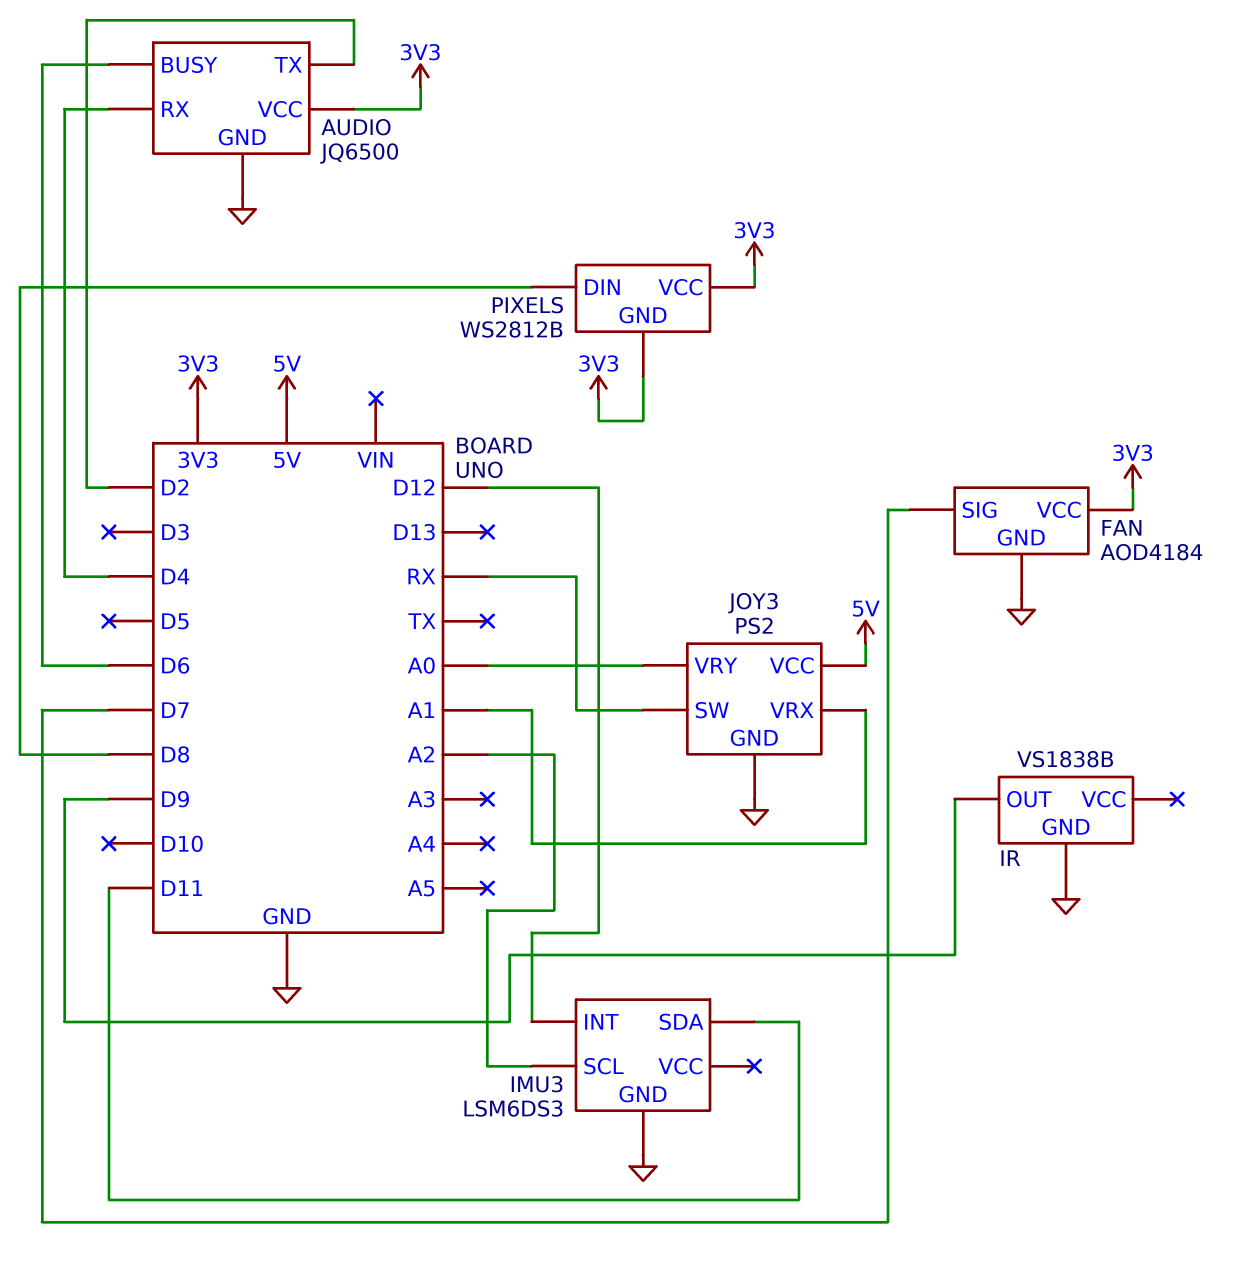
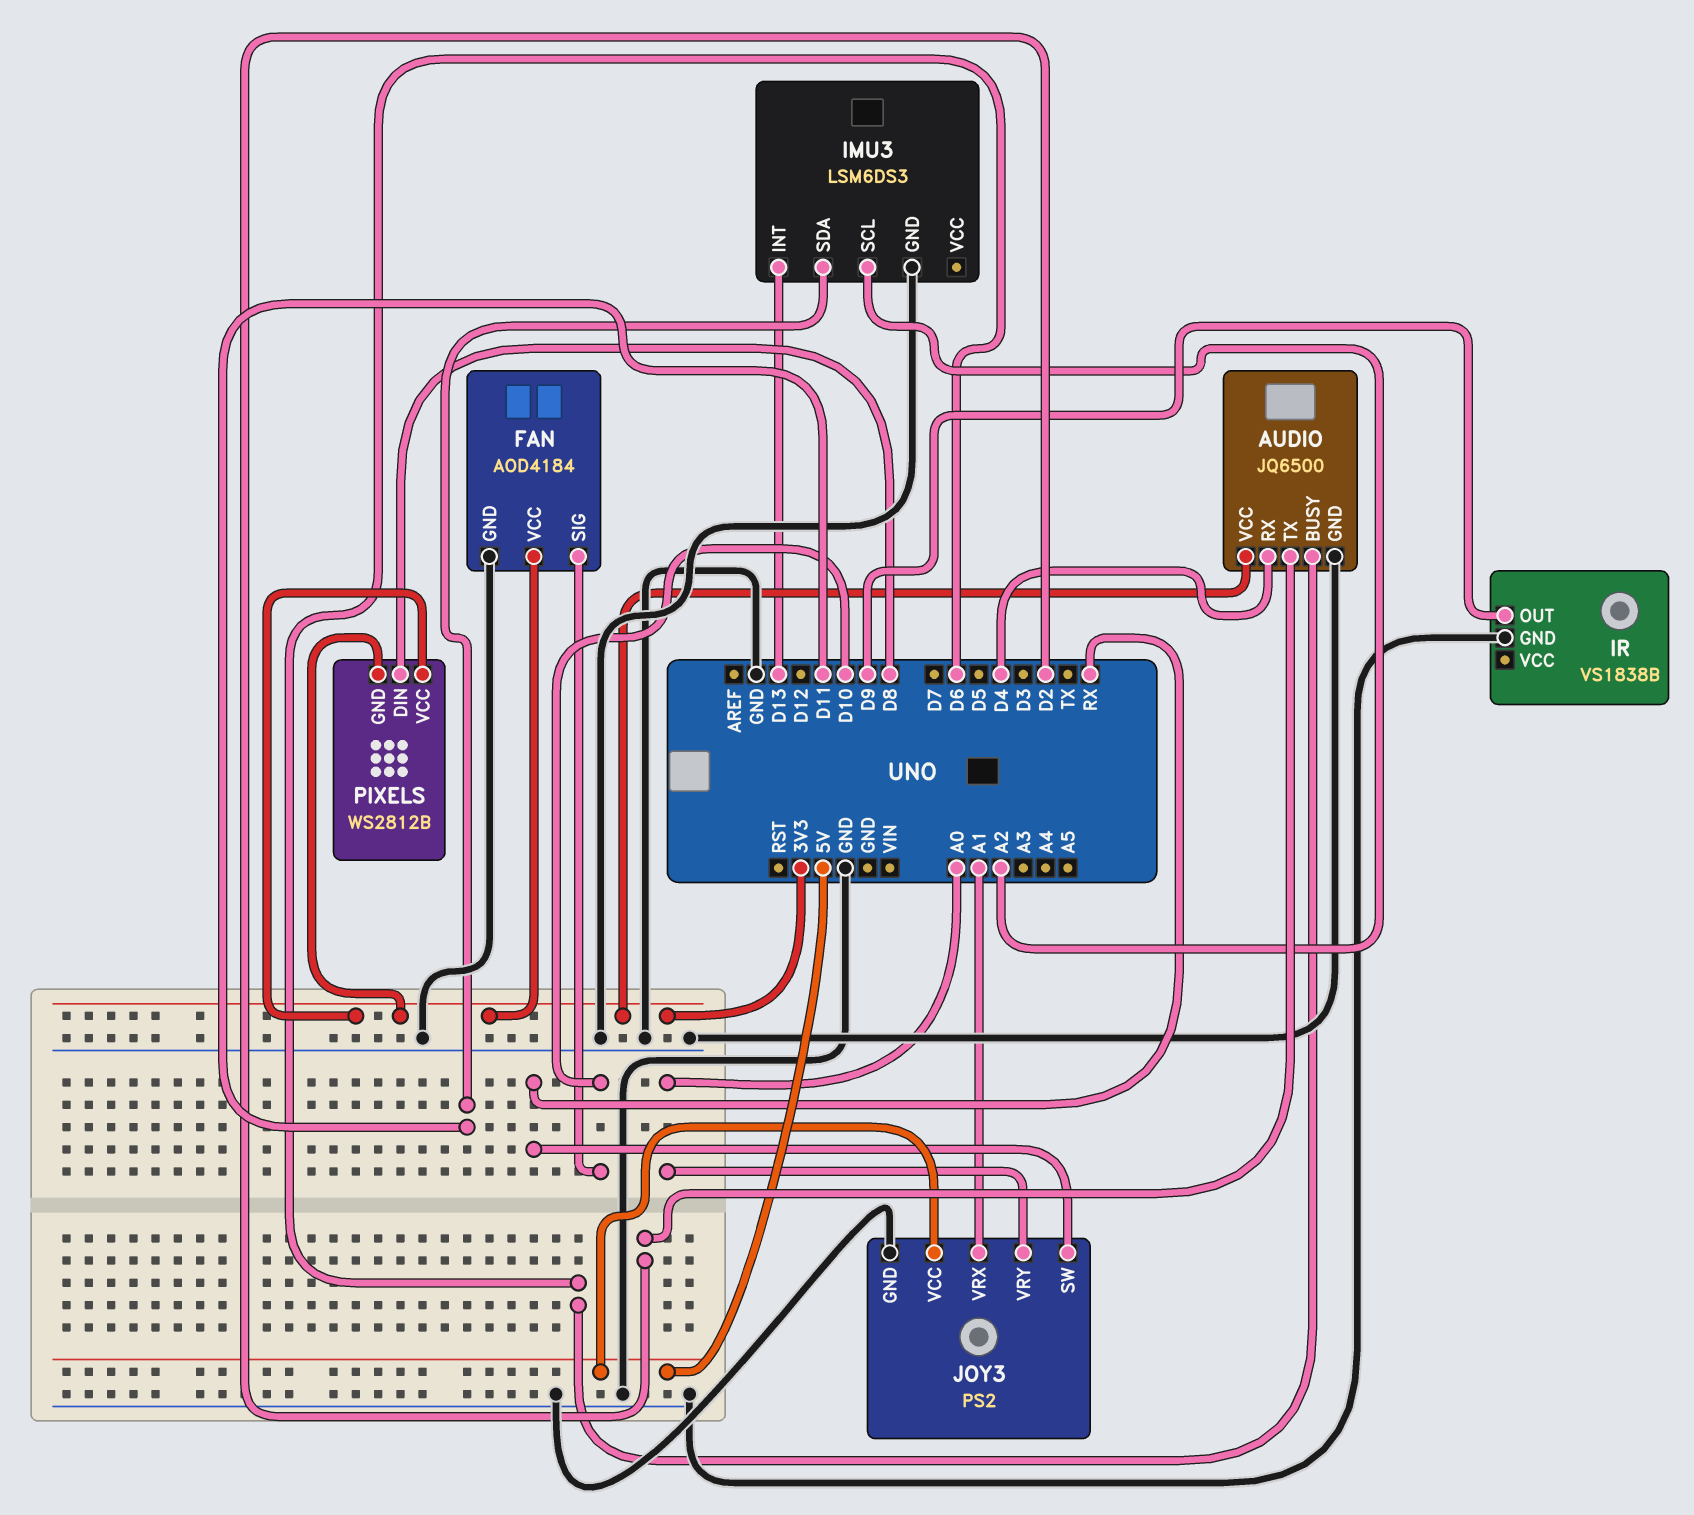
FAN pin SIG: D7 -> D10
IMU3 pin INT: D12 -> D13

